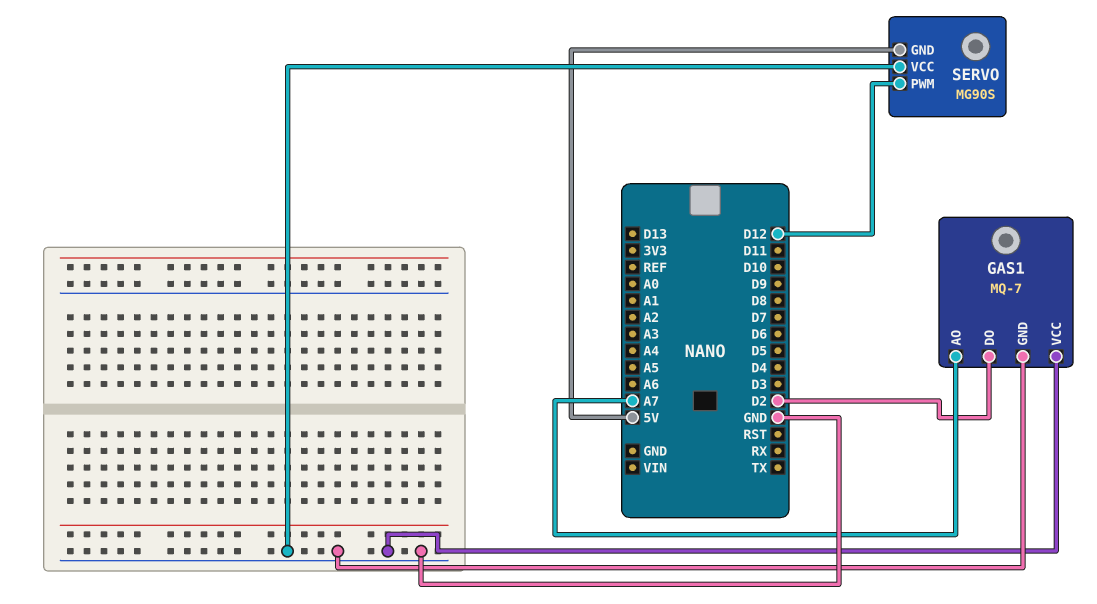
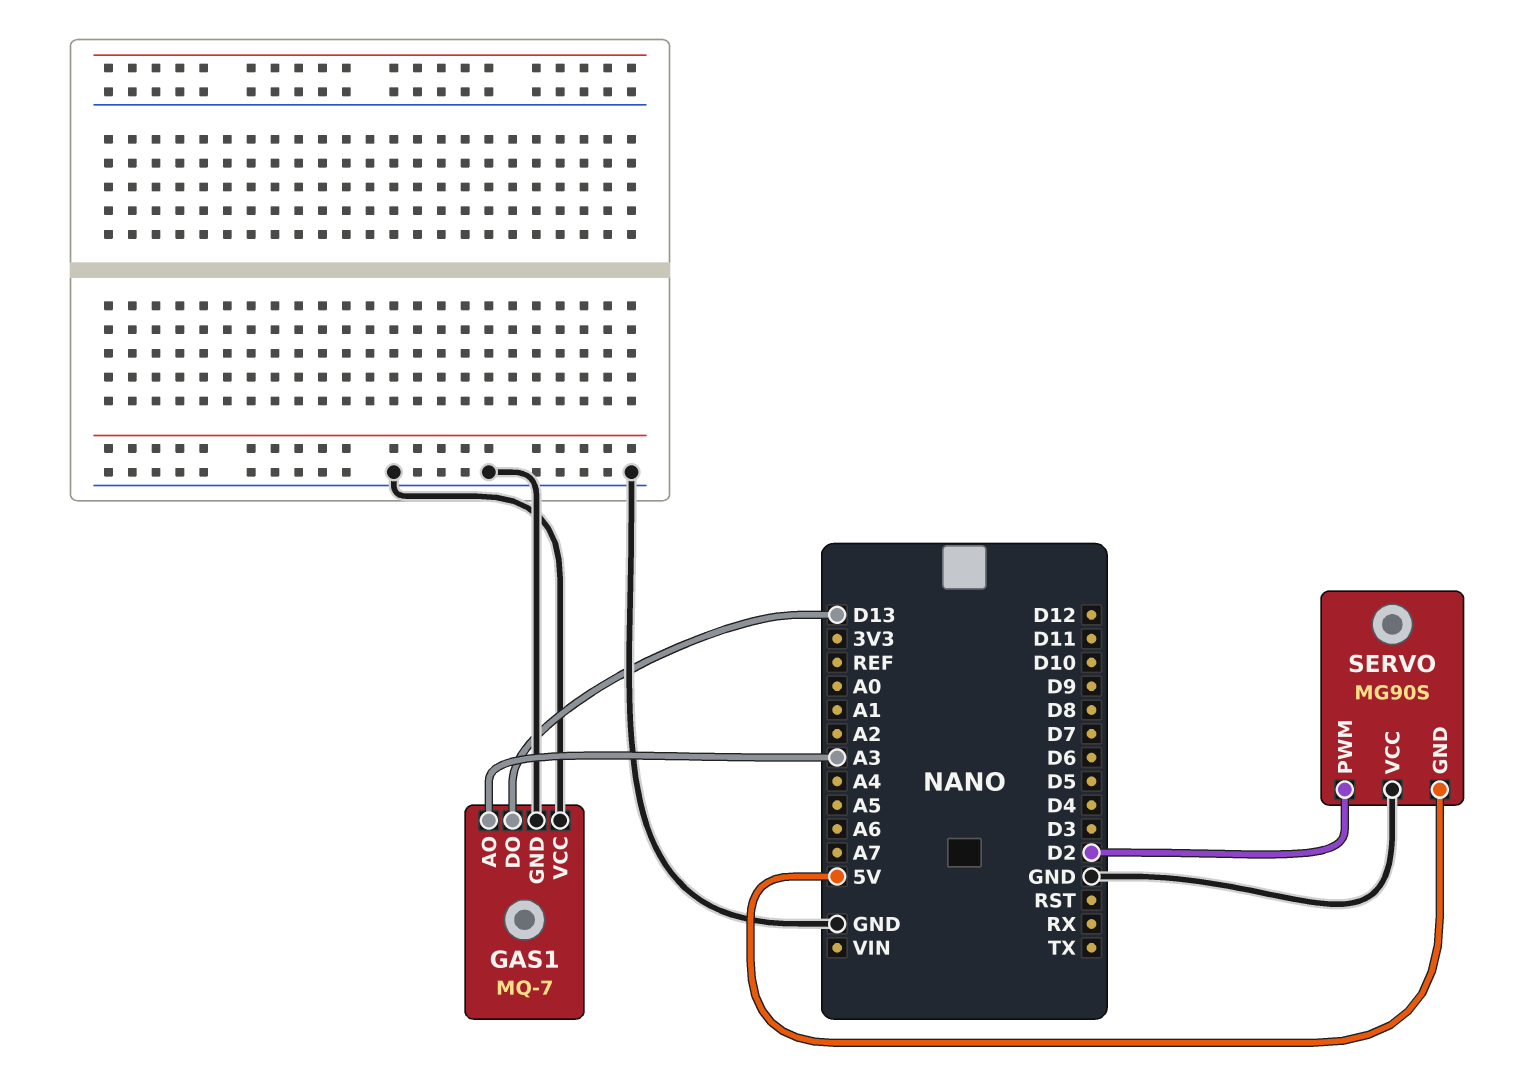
GAS1 pin AO: A7 -> A3
GAS1 pin DO: D2 -> D13
SERVO pin PWM: D12 -> D2

